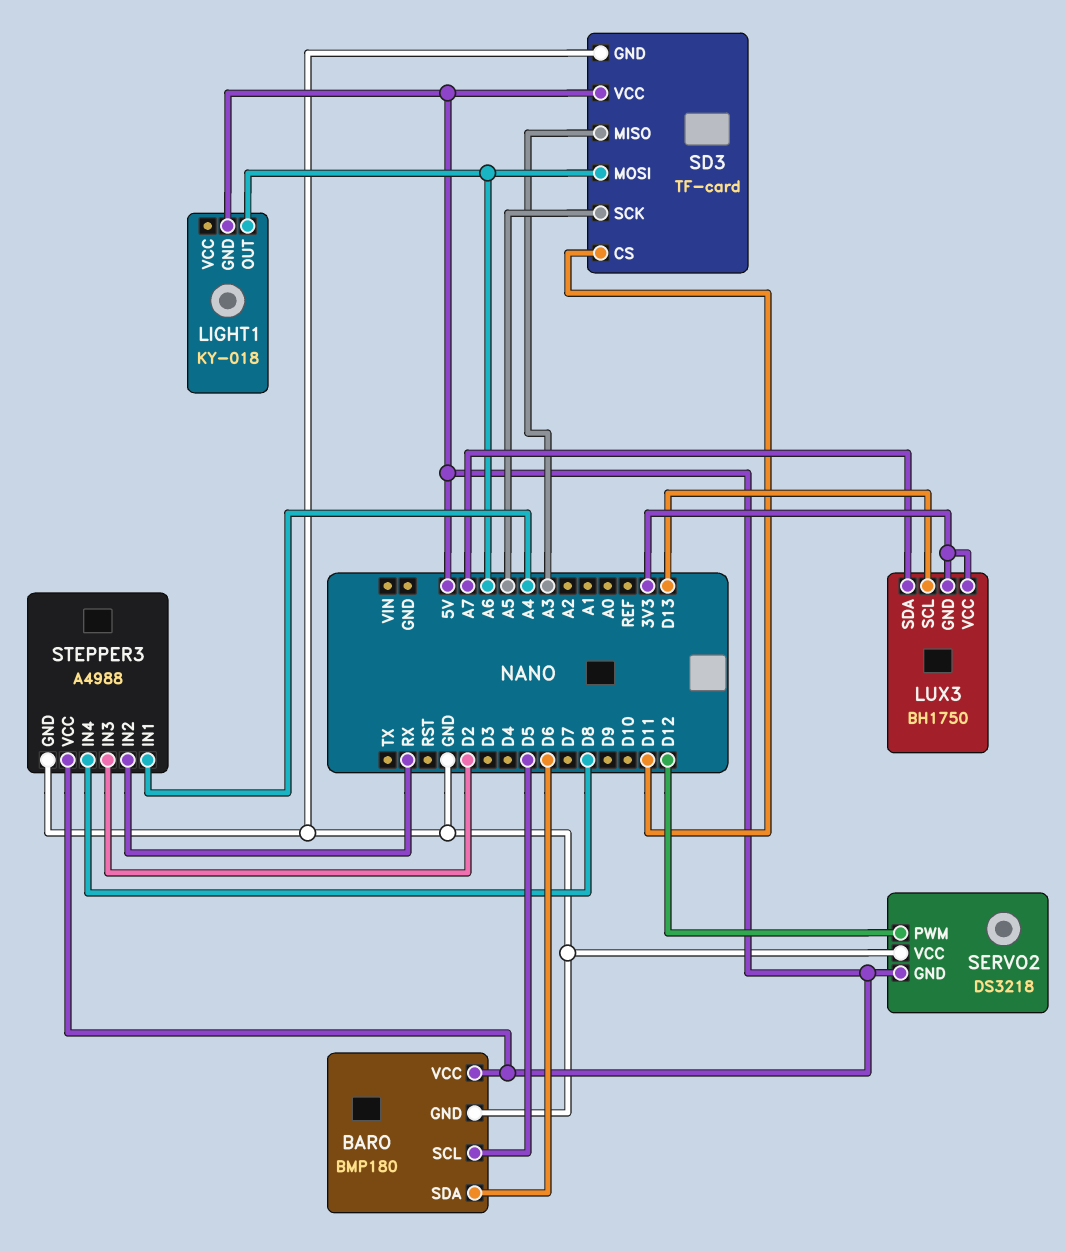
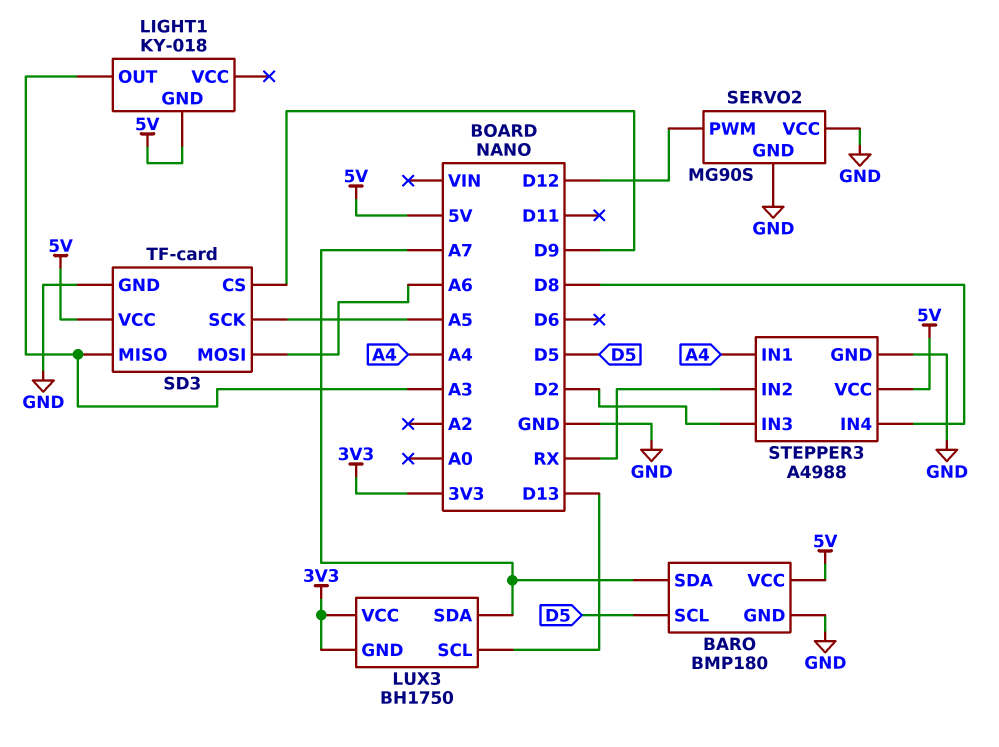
BARO pin SDA: D6 -> A7
LIGHT1 pin OUT: A6 -> A3
SD3 pin CS: D11 -> D9
SERVO2: DS3218 -> MG90S
SERVO2 pin GND: 5V -> GND

